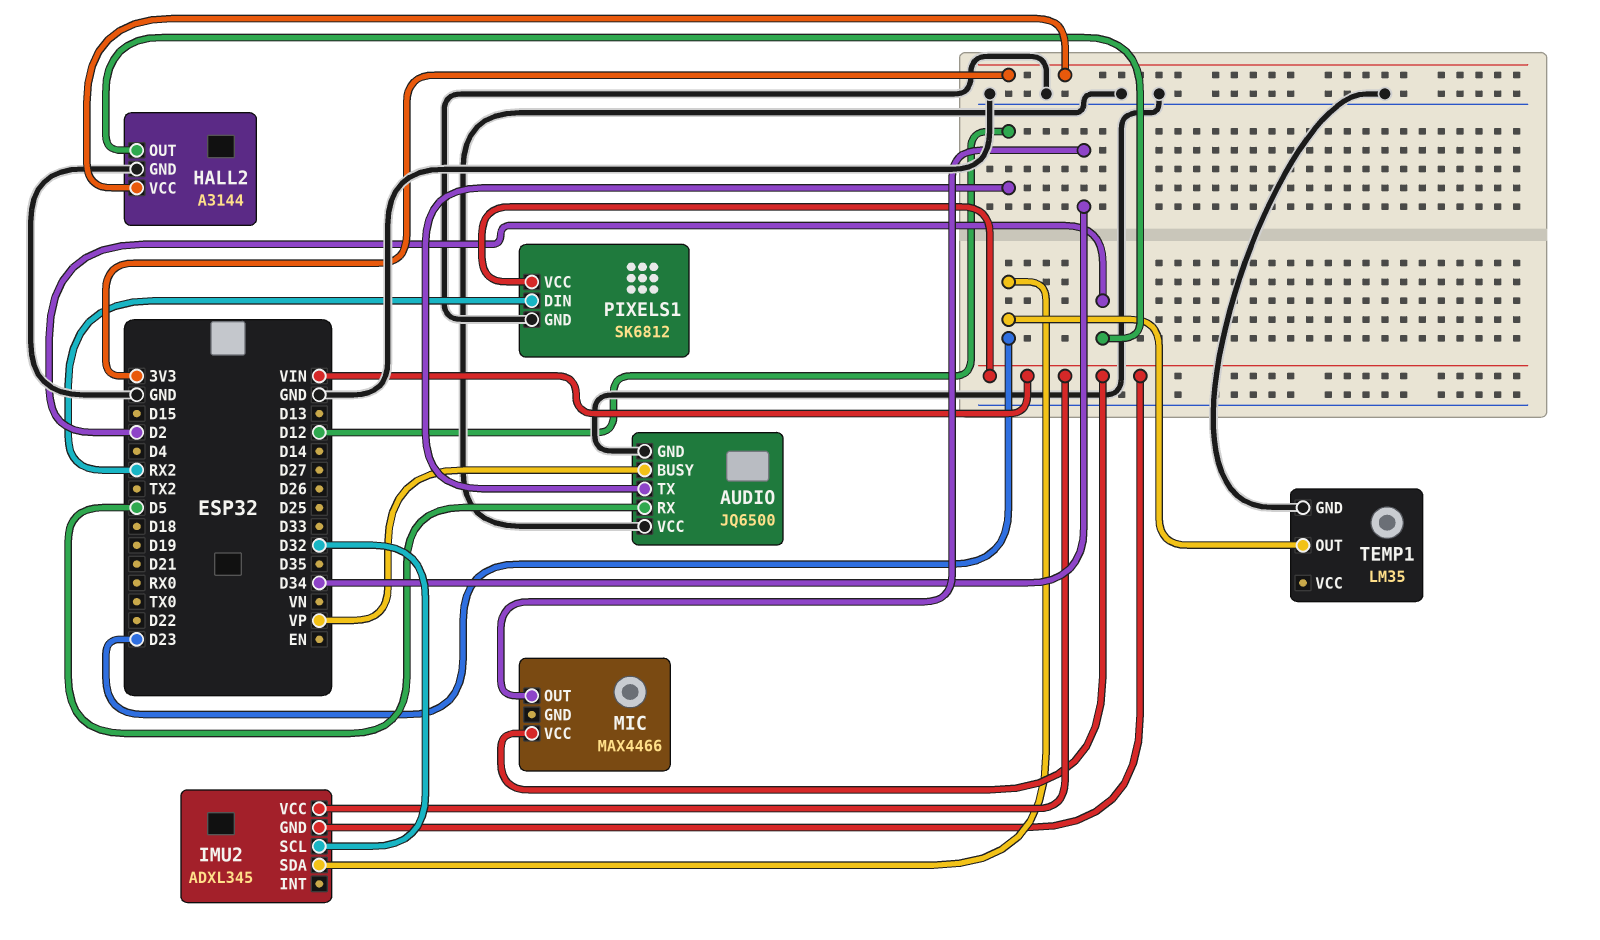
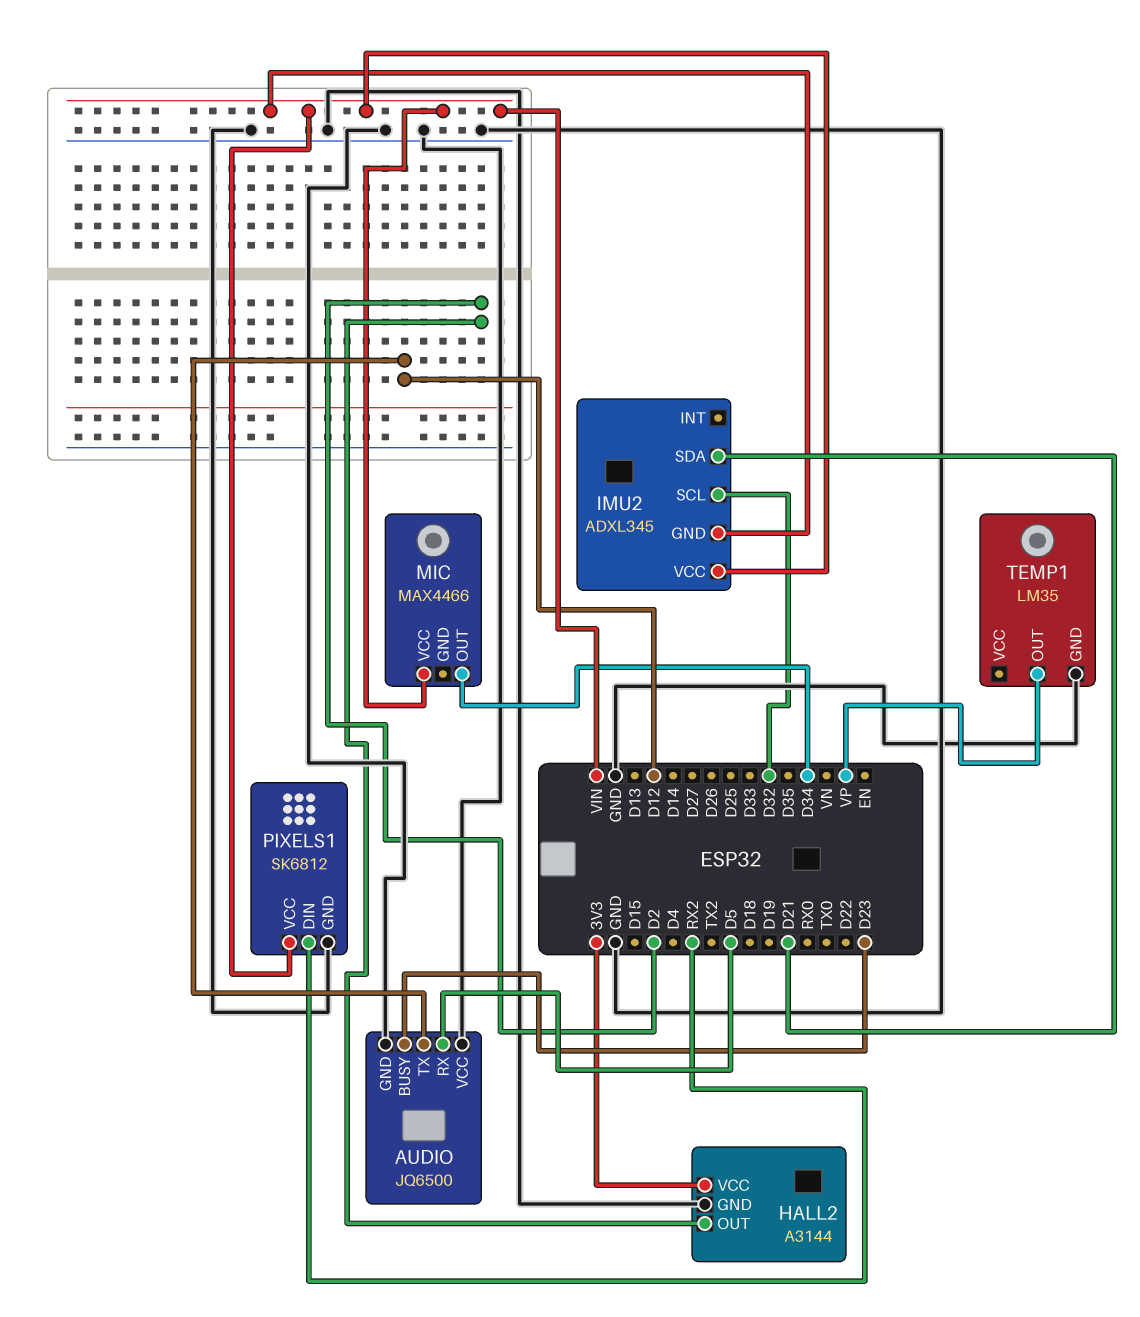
AUDIO pin BUSY: VP -> D23
IMU2 pin SDA: D23 -> D21
TEMP1 pin OUT: D23 -> VP

